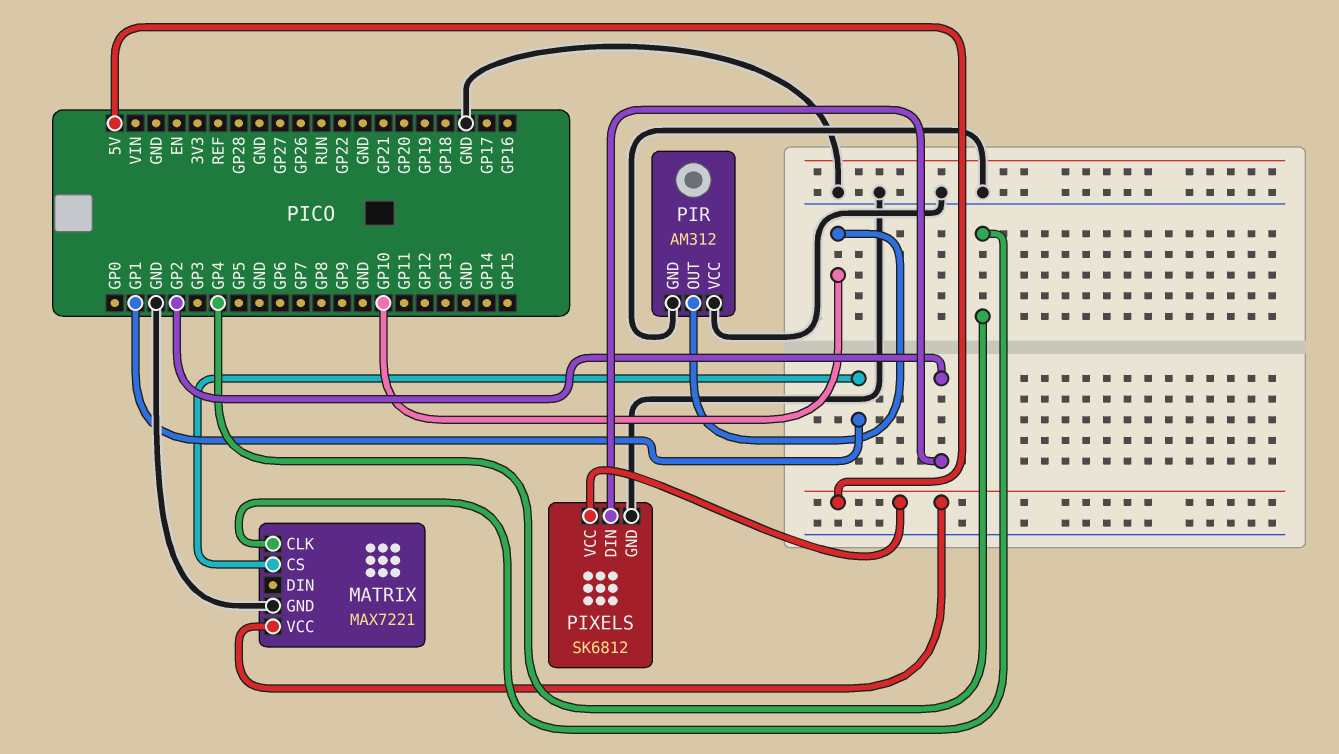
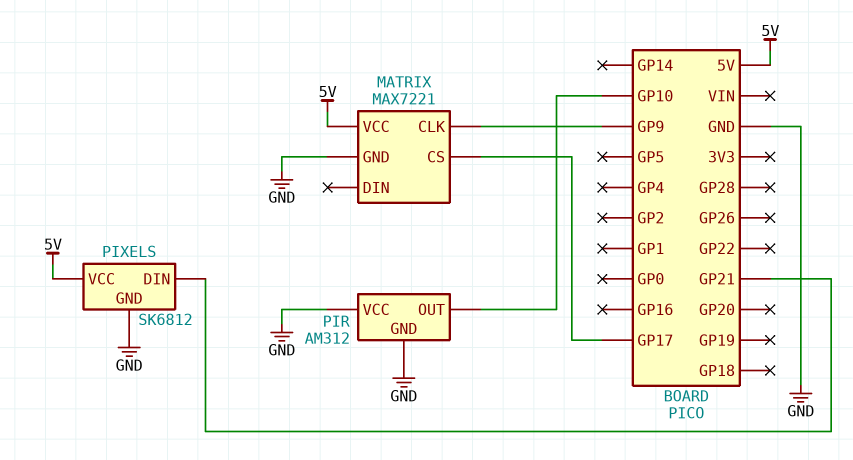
MATRIX pin CLK: GP4 -> GP9
MATRIX pin CS: GP1 -> GP17
PIXELS pin DIN: GP2 -> GP21

